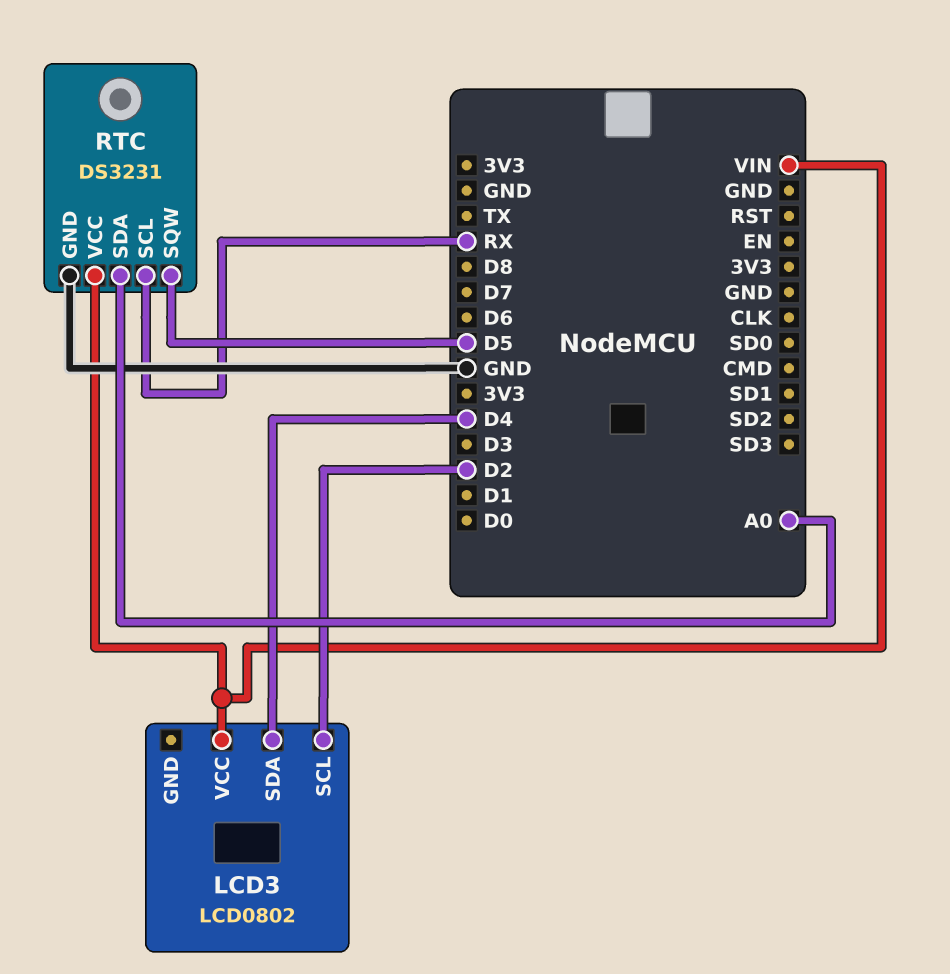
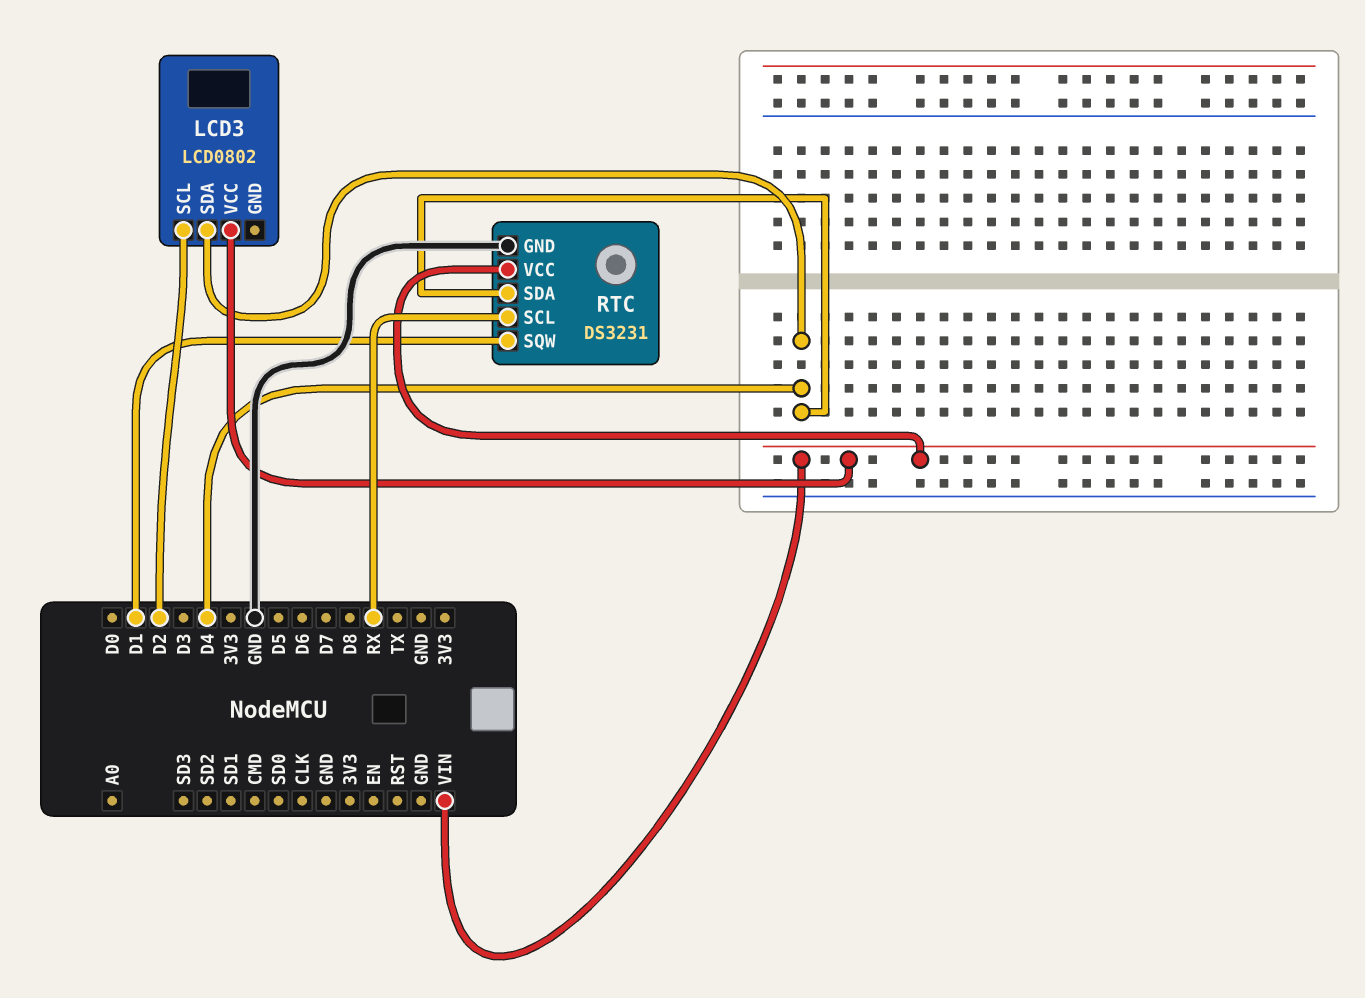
RTC pin SDA: A0 -> D4
RTC pin SQW: D5 -> D1

